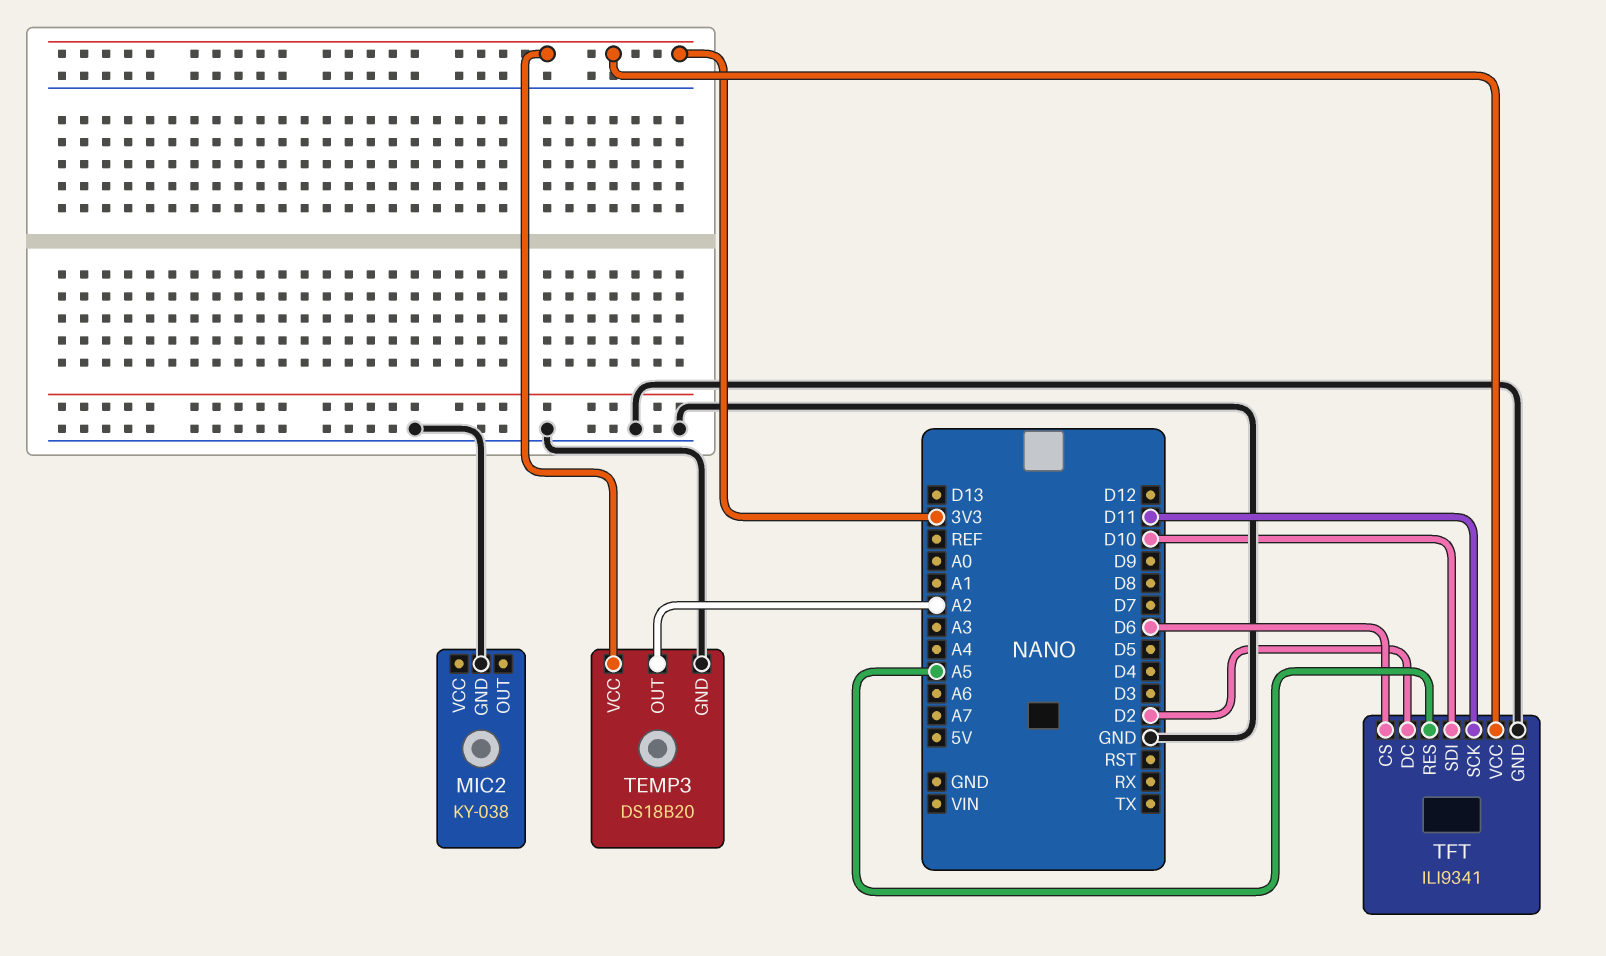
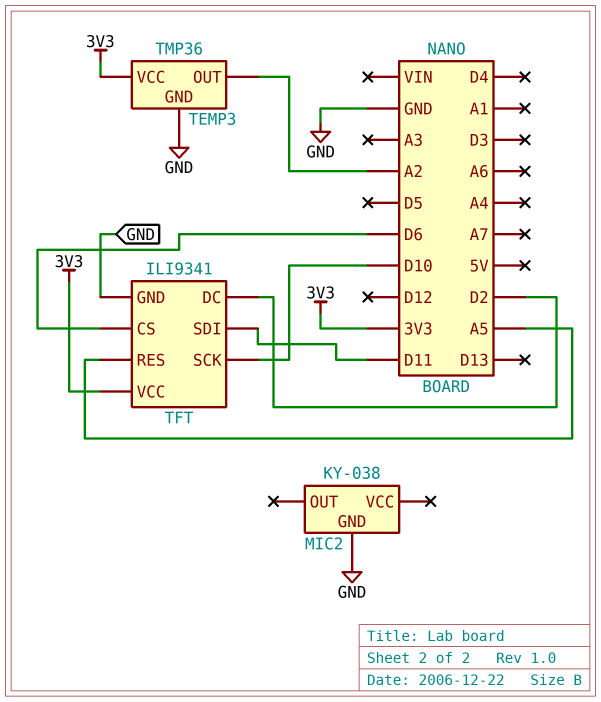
TEMP3: DS18B20 -> TMP36
TFT pin SCK: D11 -> D10
TFT pin SDI: D10 -> D11

